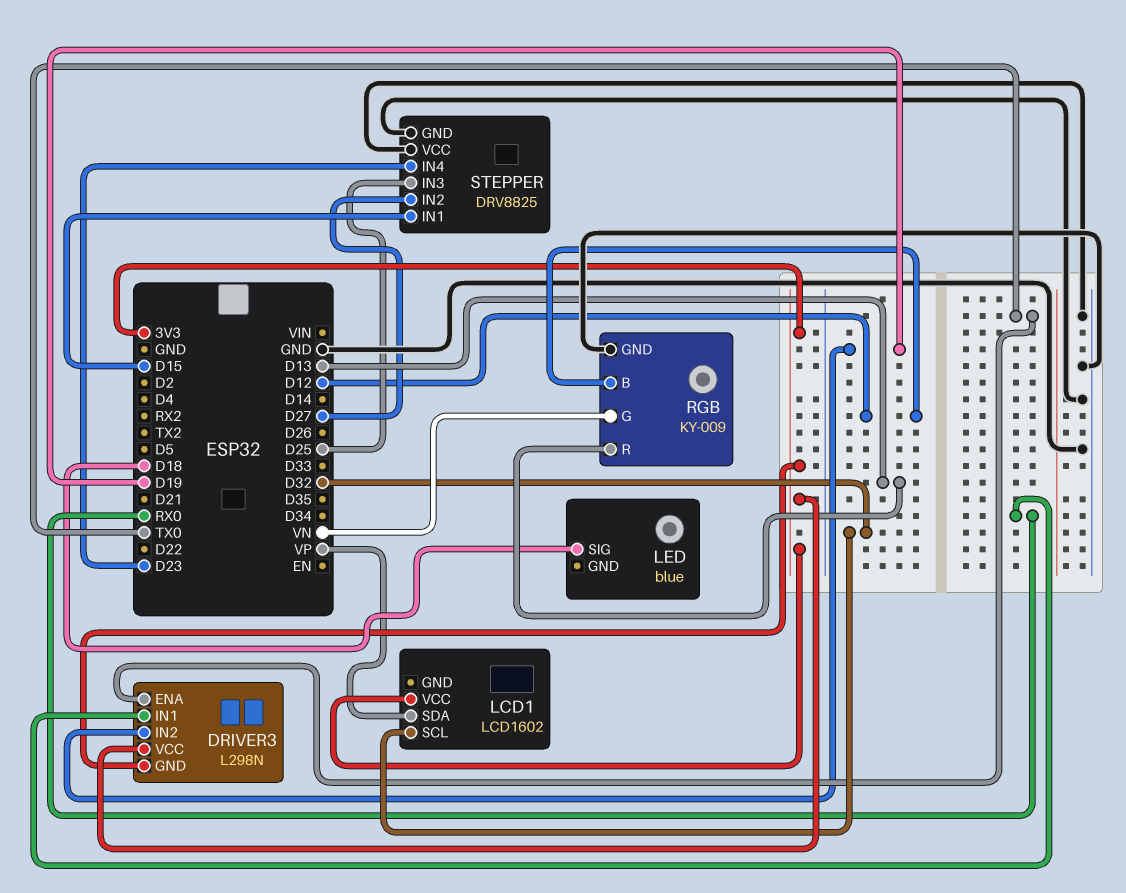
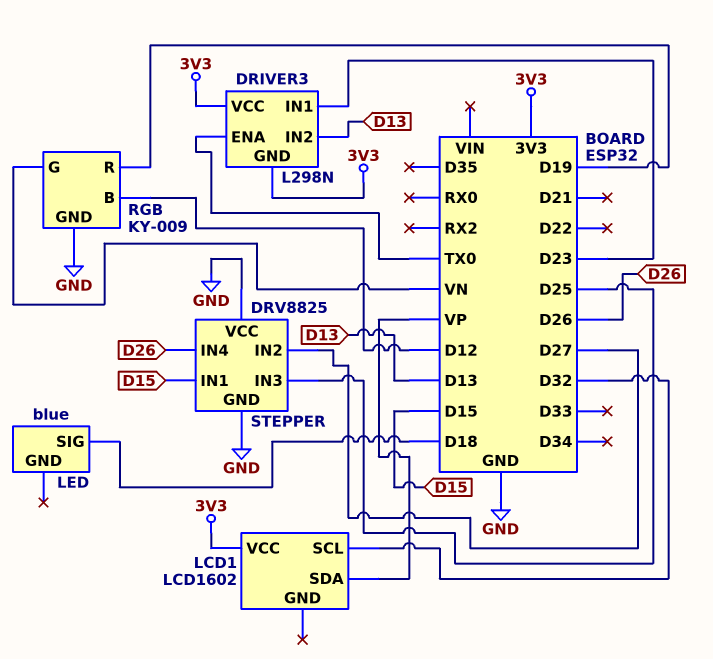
DRIVER3 pin IN1: RX0 -> D23
DRIVER3 pin IN2: D19 -> D13
RGB pin R: D13 -> D19
STEPPER pin IN4: D23 -> D26

